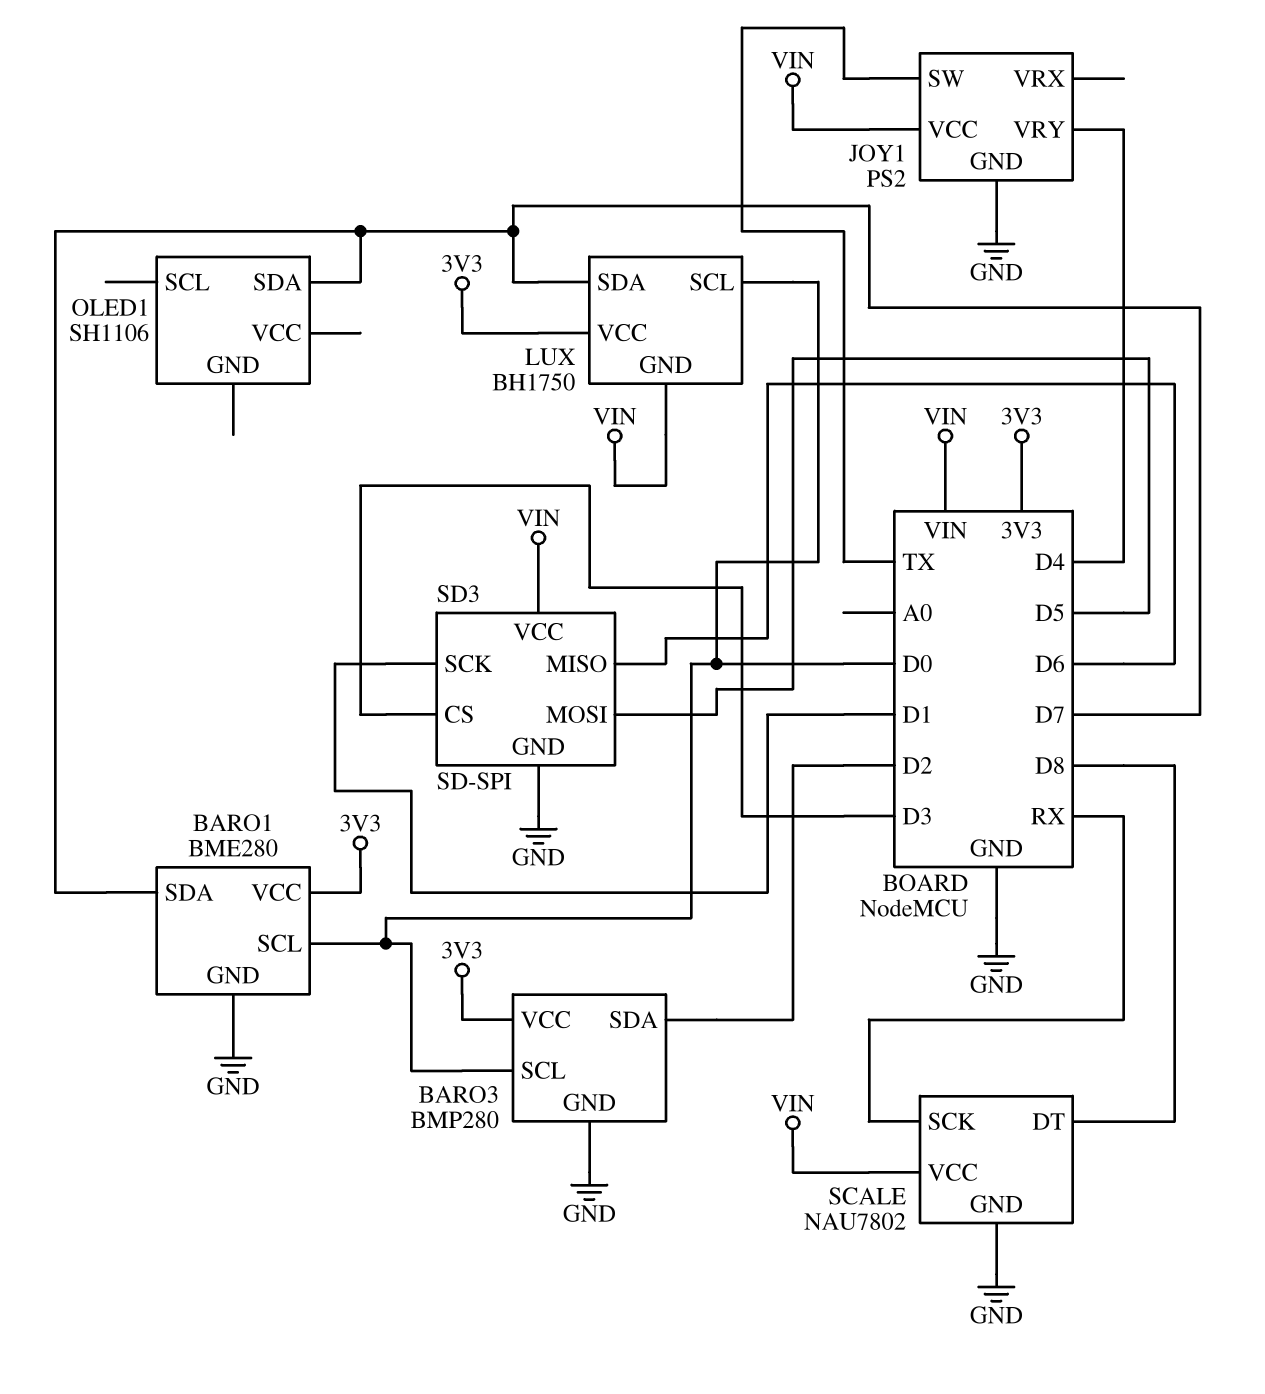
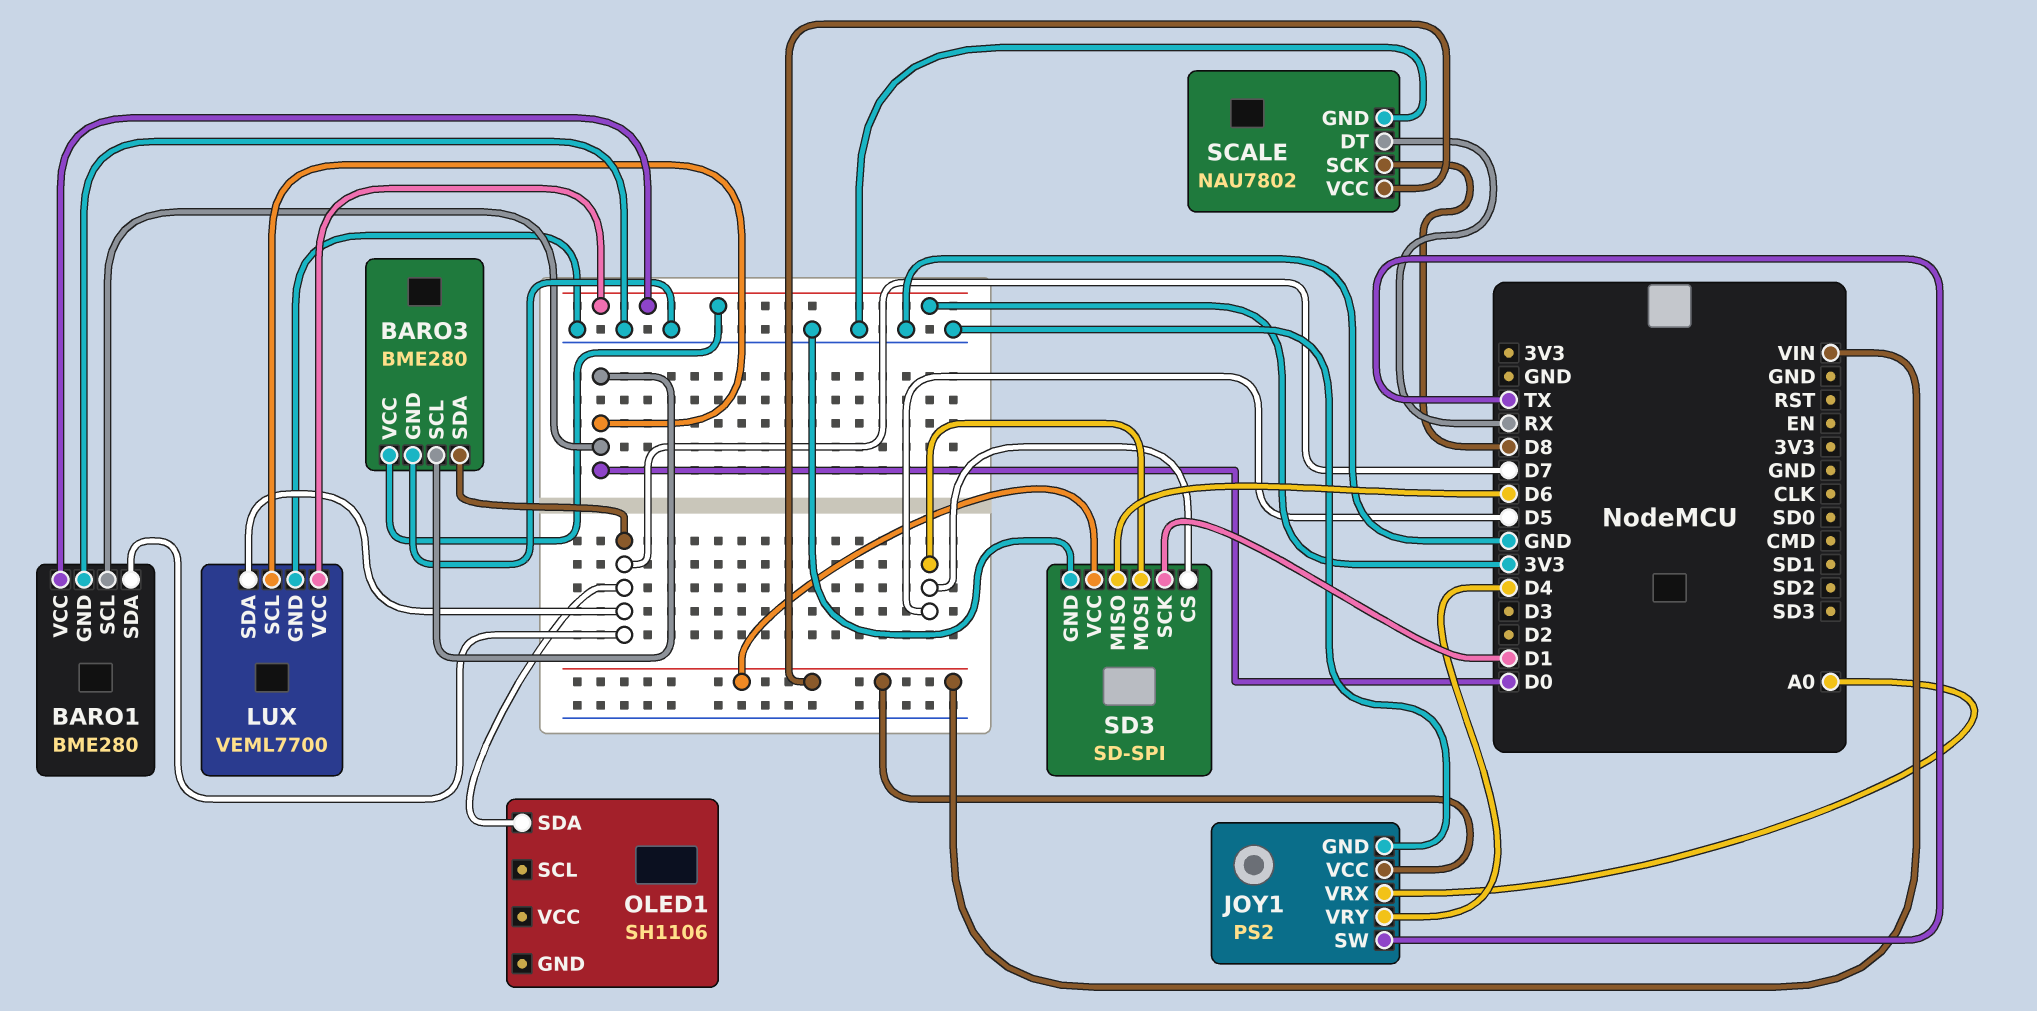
BARO3: BMP280 -> BME280
BARO3 pin SDA: D2 -> D7
JOY1 pin VRX: none -> A0
LUX: BH1750 -> VEML7700
LUX pin GND: VIN -> GND
SCALE pin DT: D8 -> RX
SCALE pin SCK: RX -> D8
SD3 pin CS: D3 -> D5

